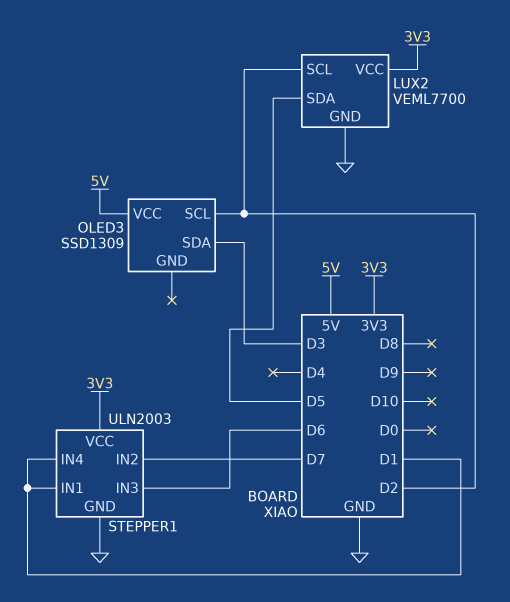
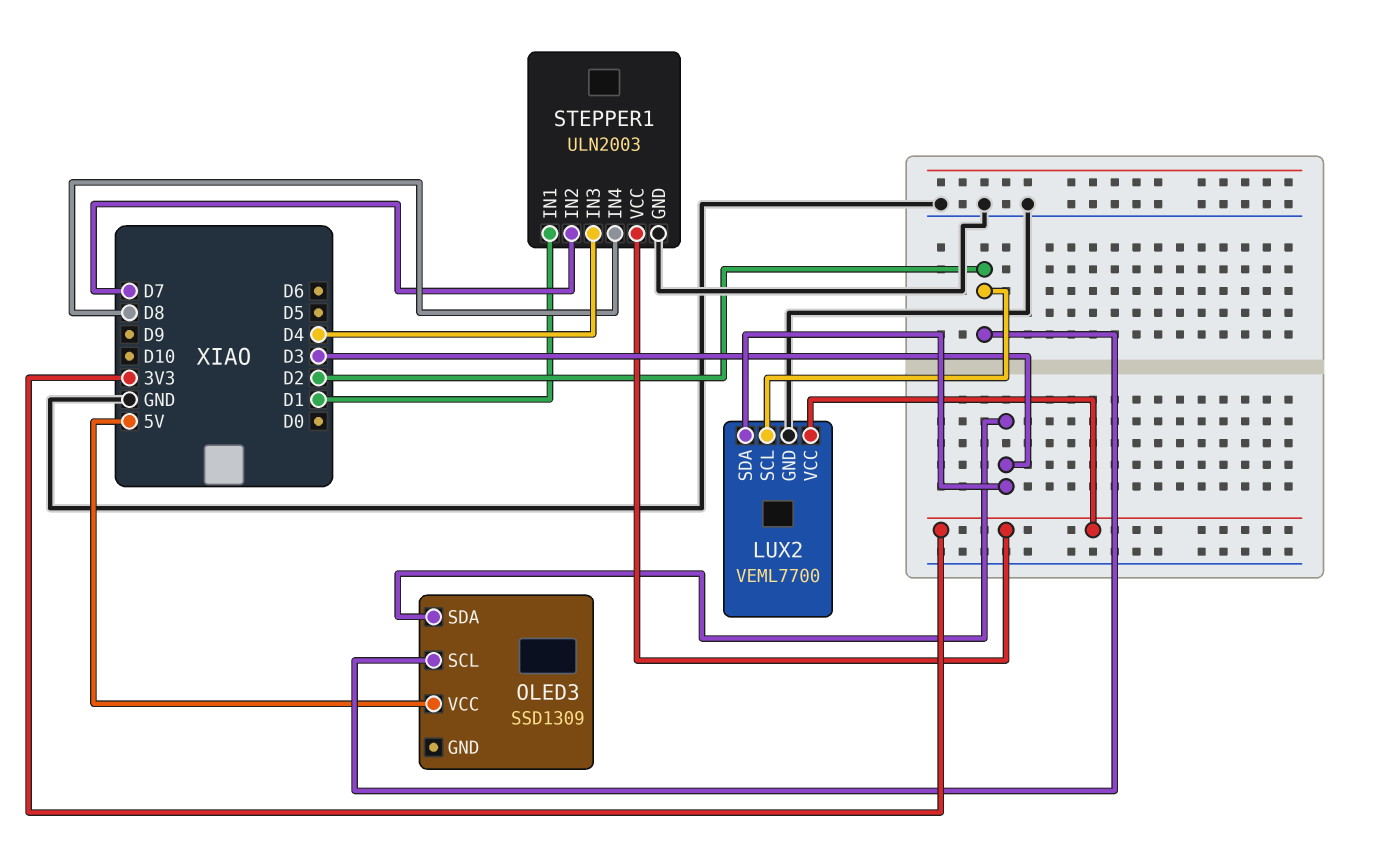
LUX2 pin SDA: D5 -> D3
STEPPER1 pin IN3: D6 -> D4
STEPPER1 pin IN4: D1 -> D8

